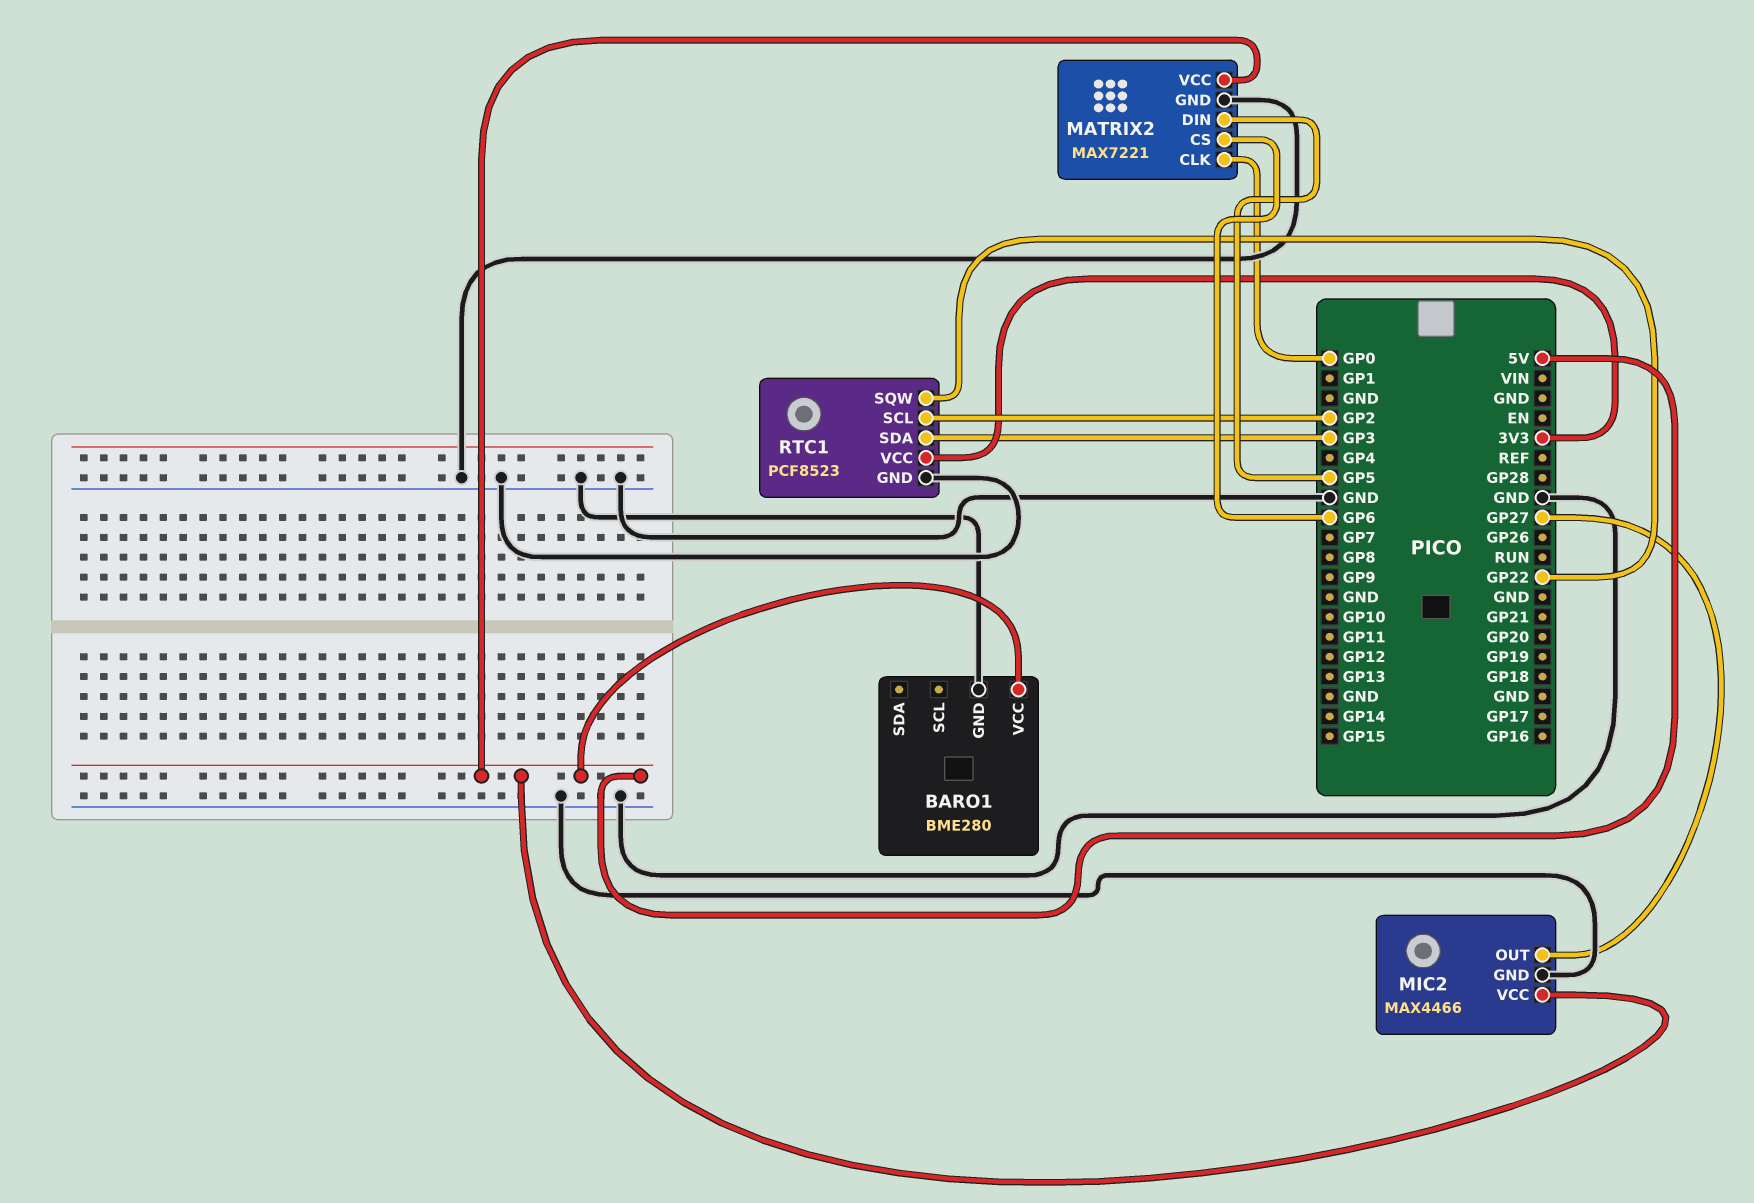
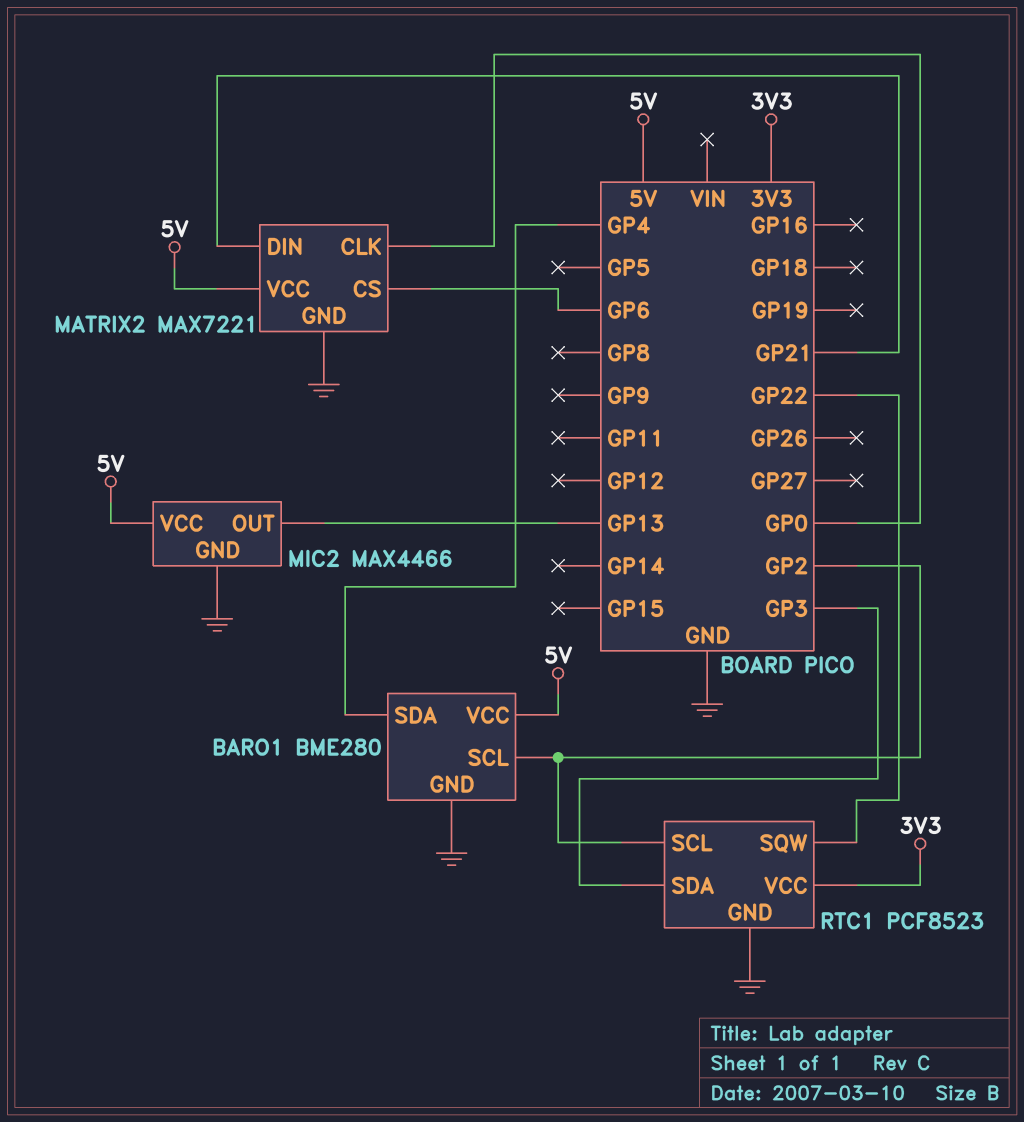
BARO1 pin SCL: none -> GP2
BARO1 pin SDA: none -> GP4
MATRIX2 pin DIN: GP5 -> GP21
MIC2 pin OUT: GP27 -> GP13

